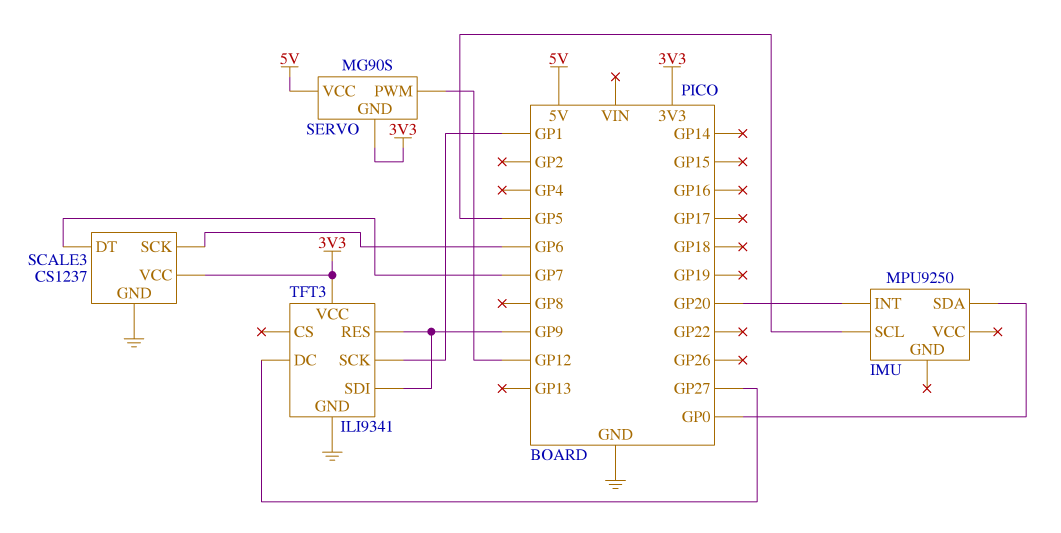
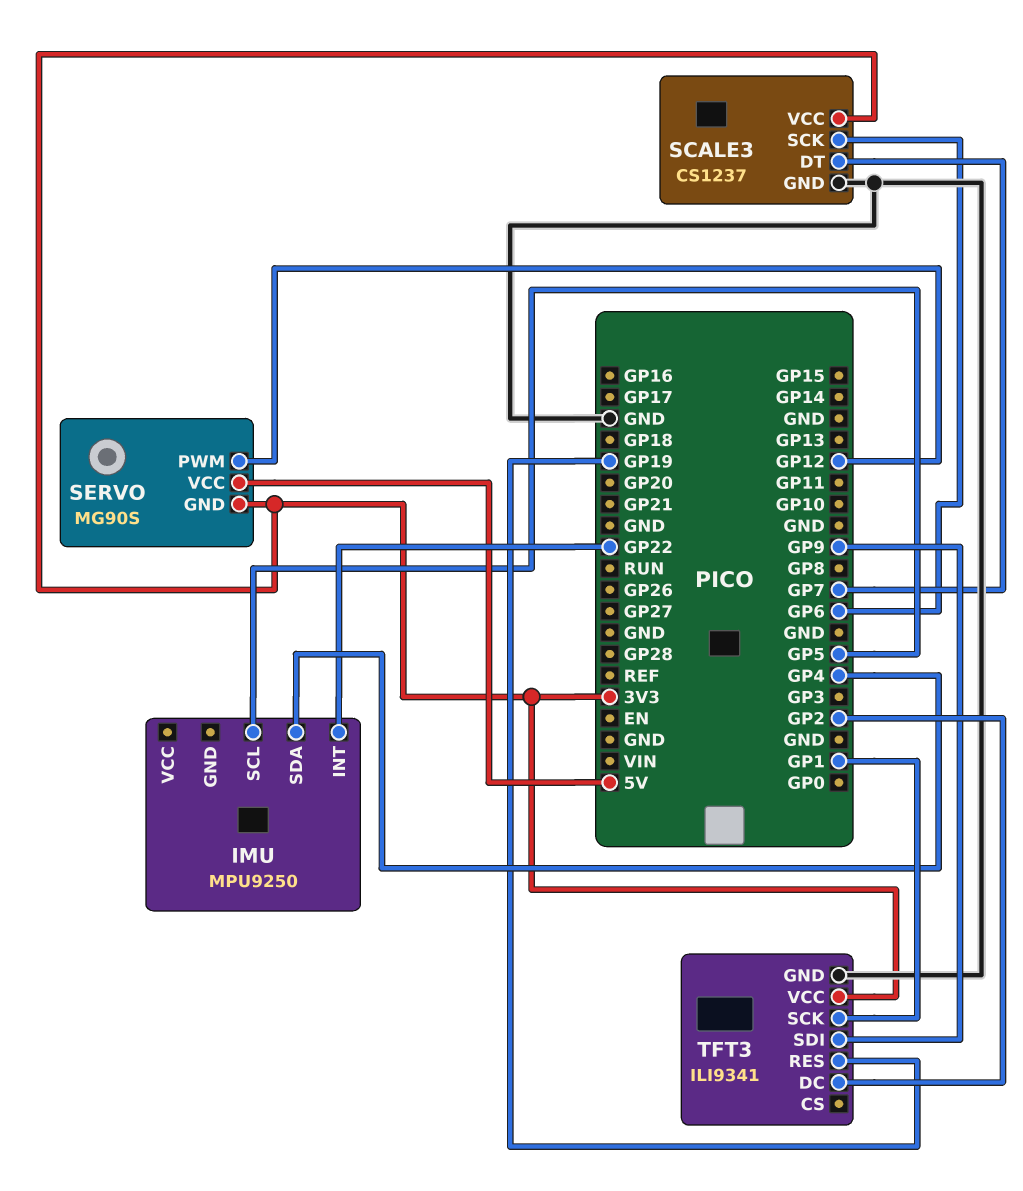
IMU pin INT: GP20 -> GP22
IMU pin SDA: GP0 -> GP4
TFT3 pin DC: GP27 -> GP2
TFT3 pin RES: GP9 -> GP19

